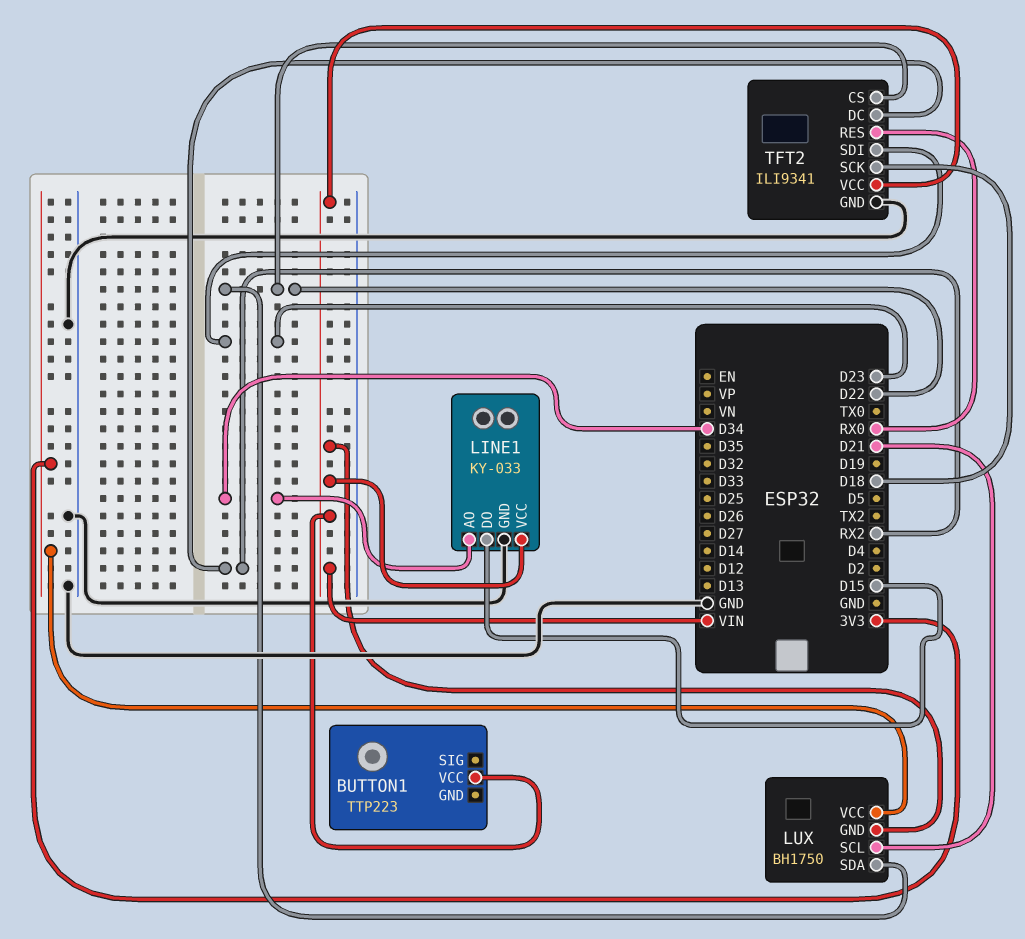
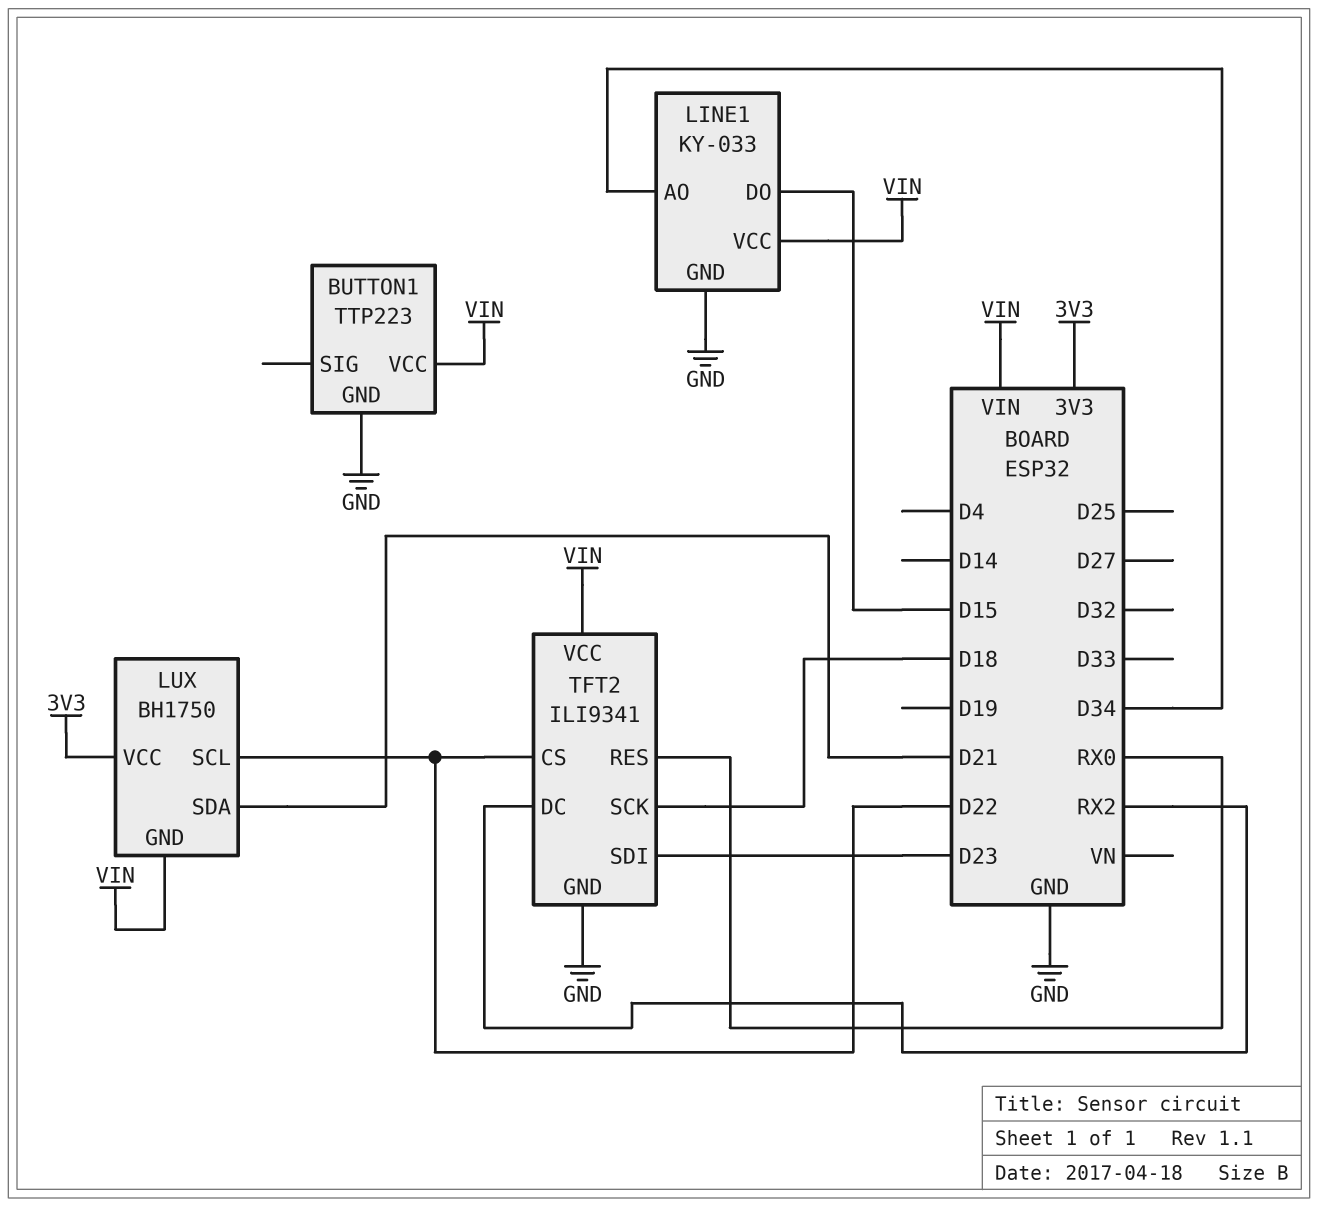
BUTTON1 pin GND: none -> GND
LUX pin SCL: D21 -> D22
LUX pin SDA: D22 -> D21

